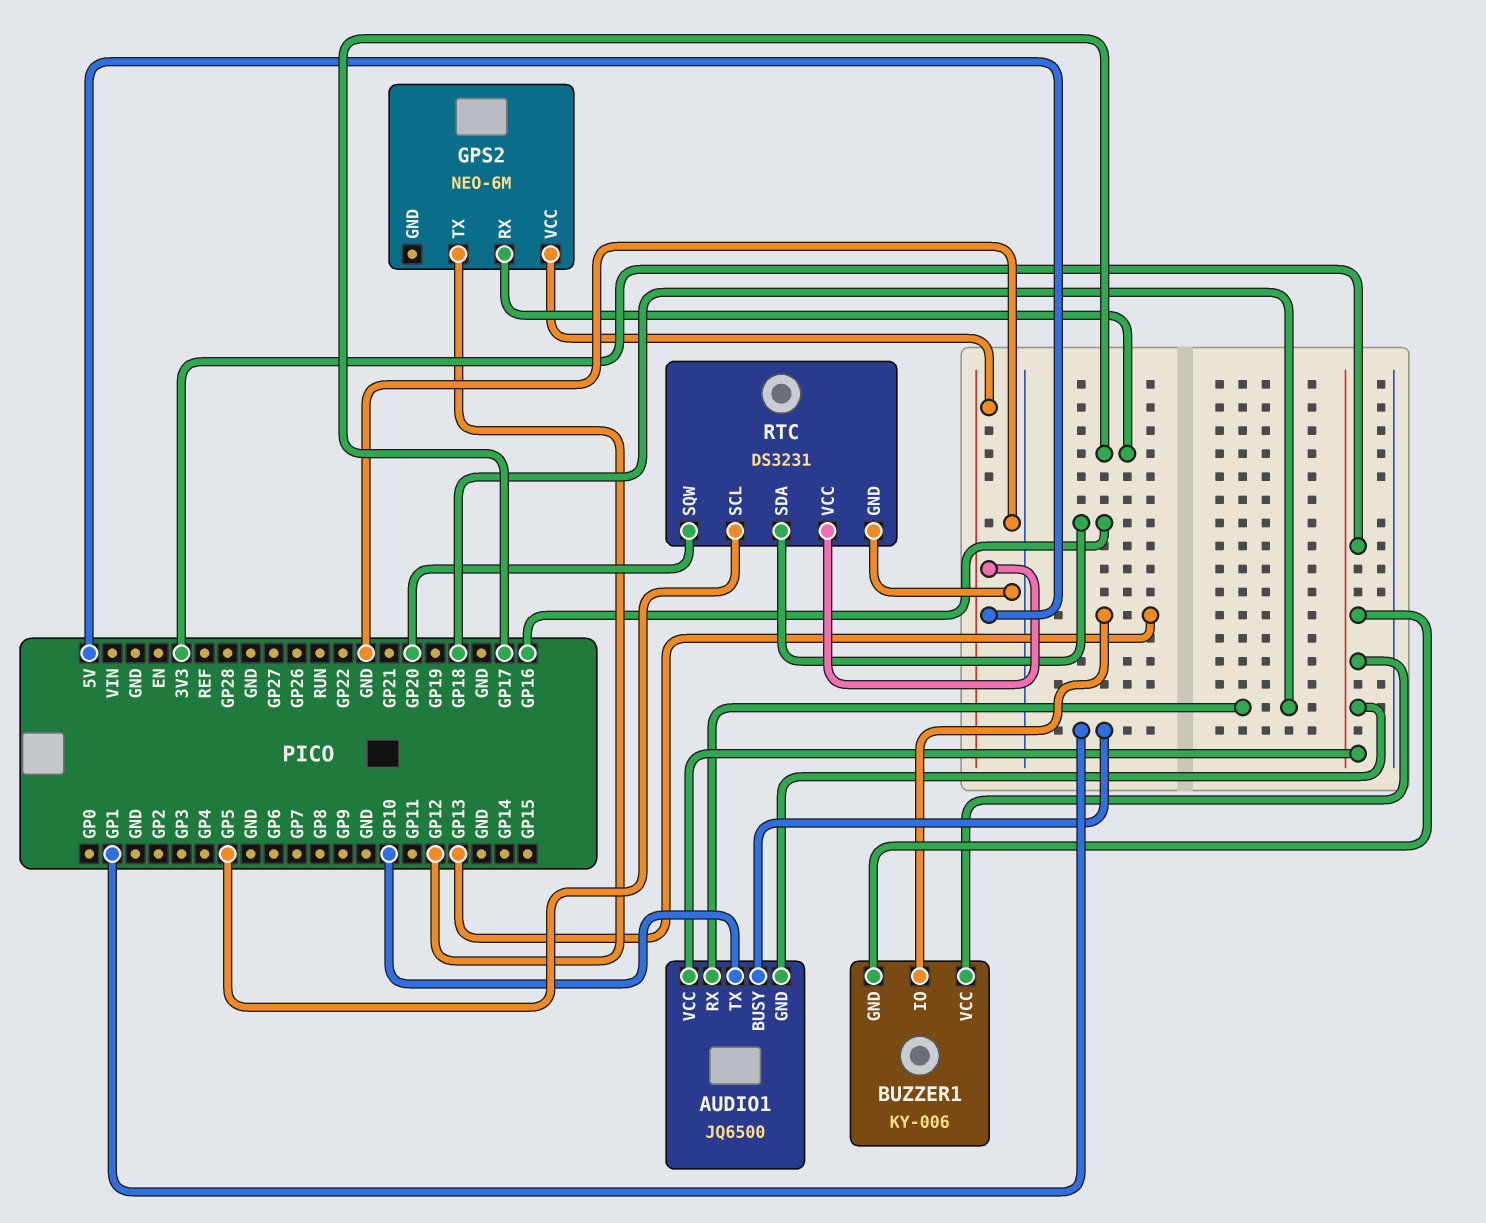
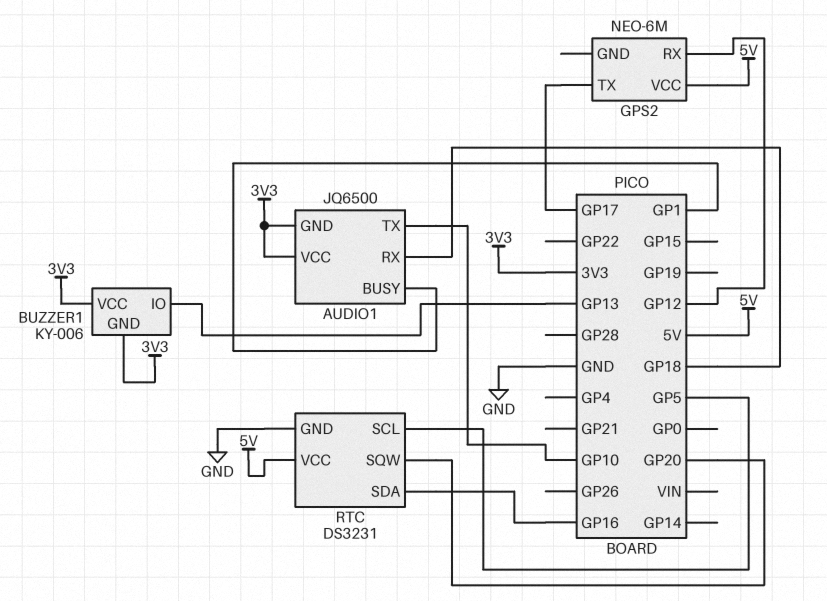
GPS2 pin RX: GP17 -> GP12
GPS2 pin TX: GP12 -> GP17

